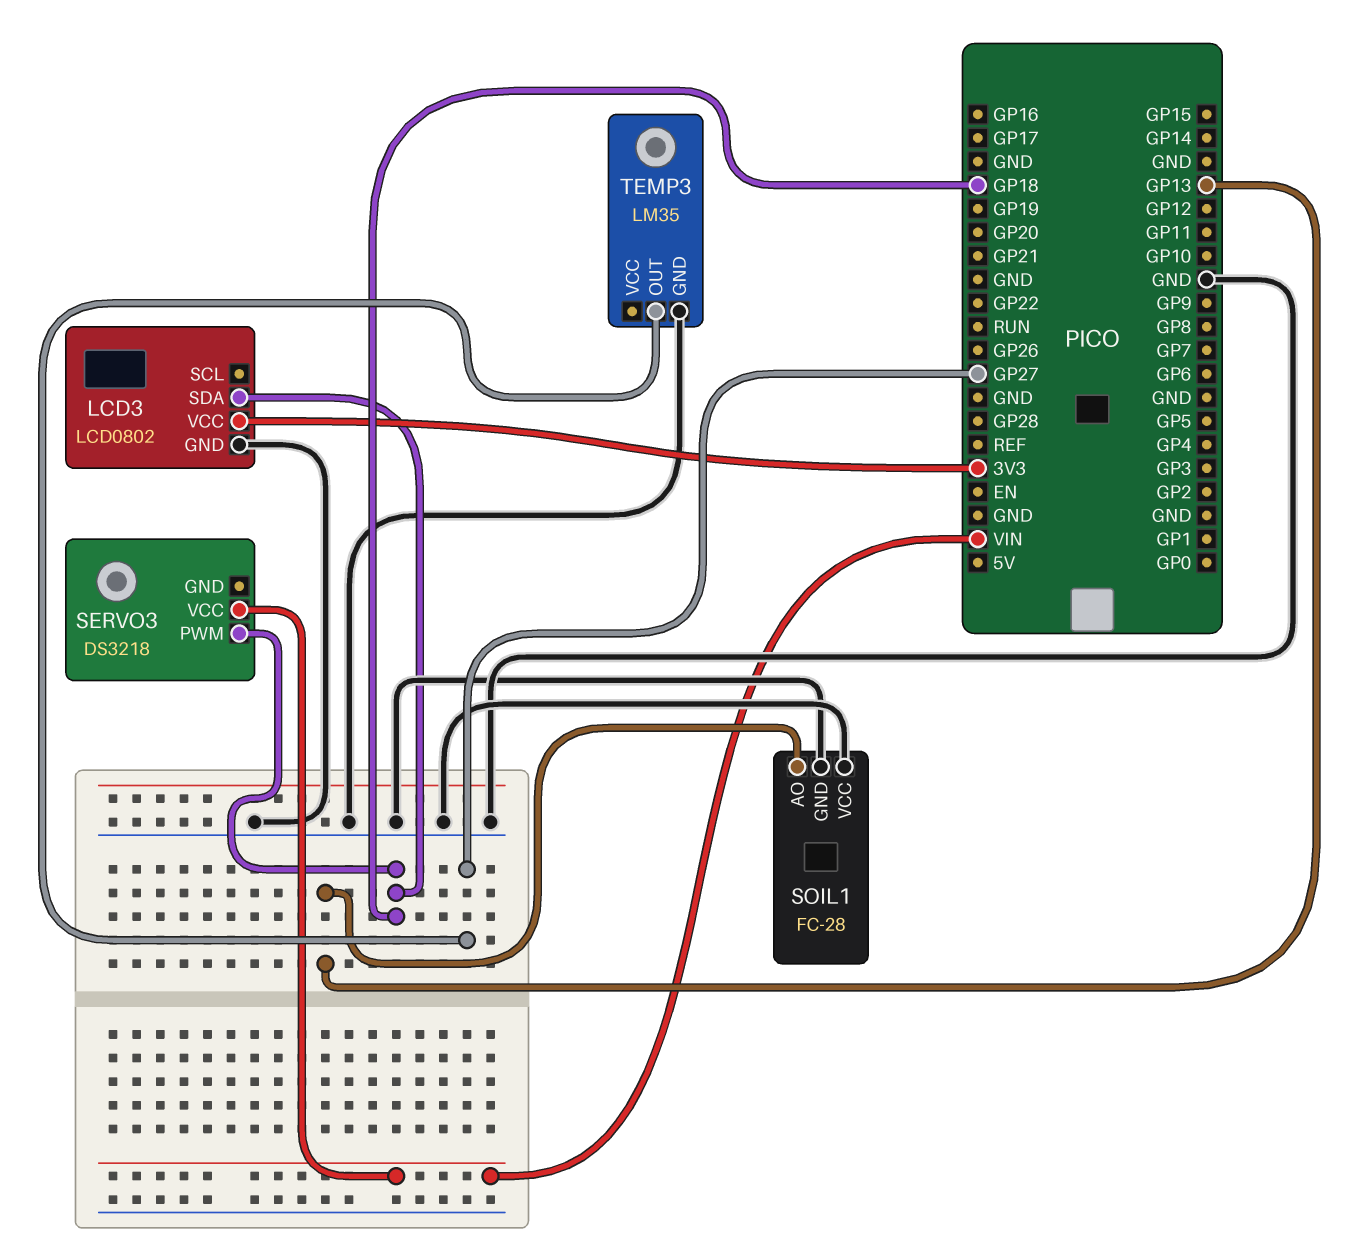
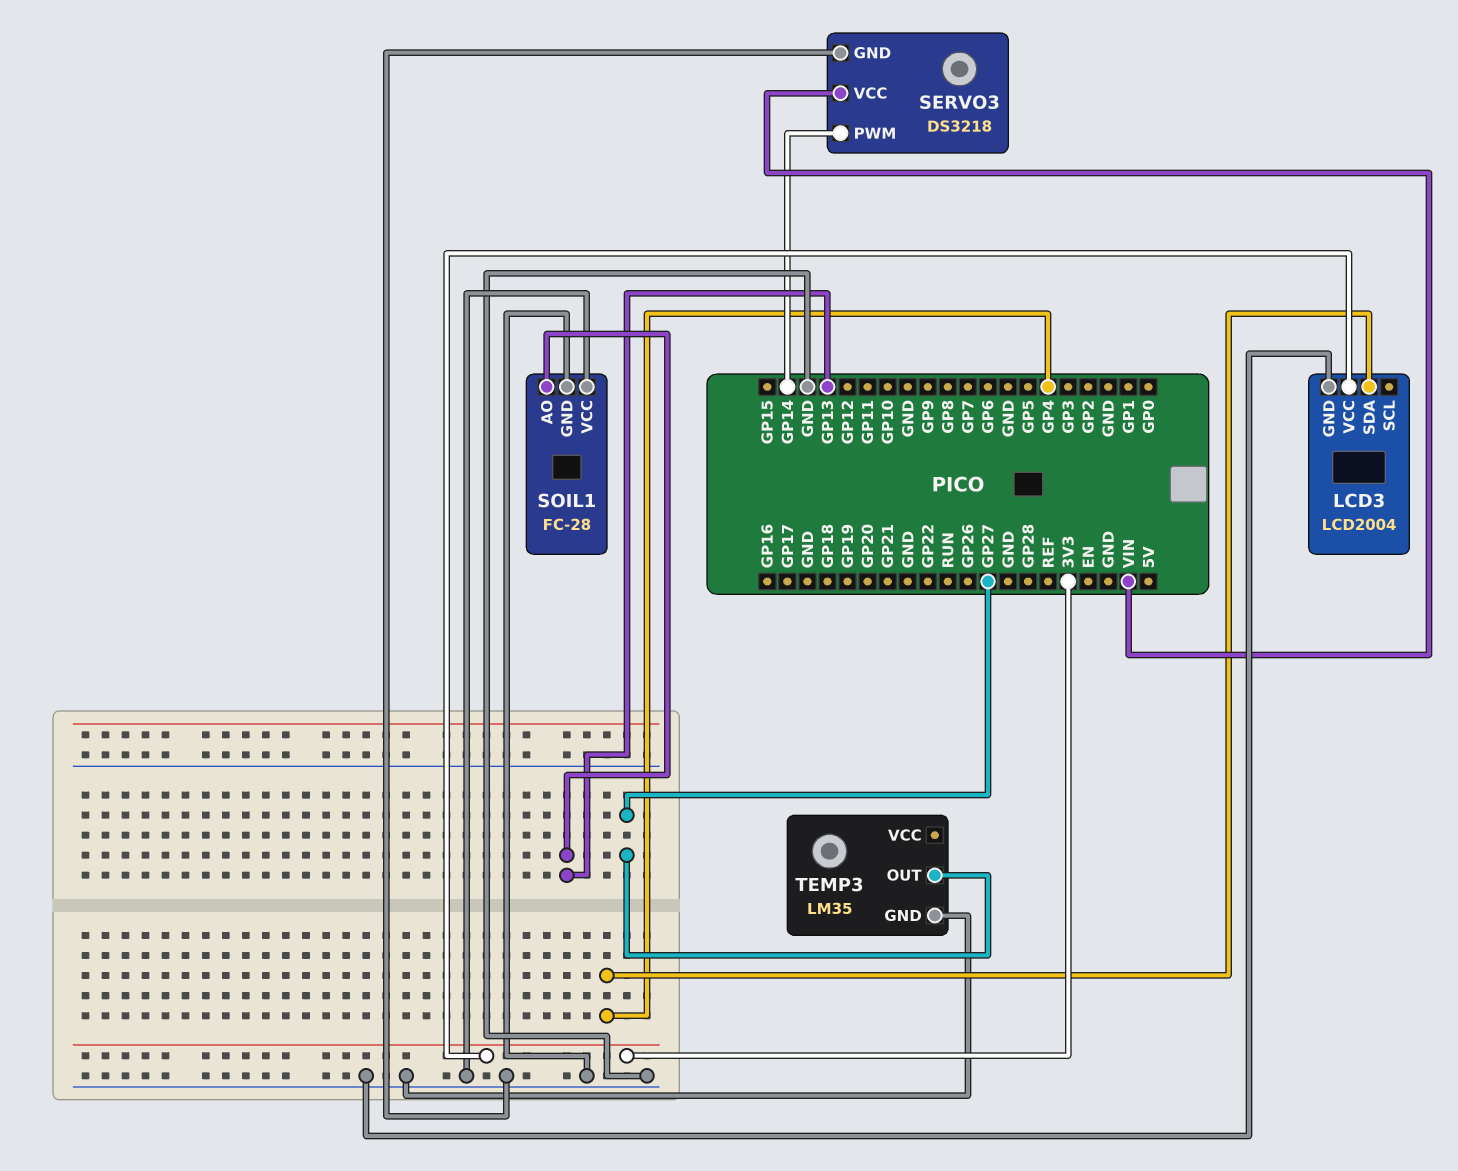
LCD3: LCD0802 -> LCD2004
LCD3 pin SDA: GP18 -> GP4
SERVO3 pin GND: none -> GND
SERVO3 pin PWM: GP18 -> GP14

